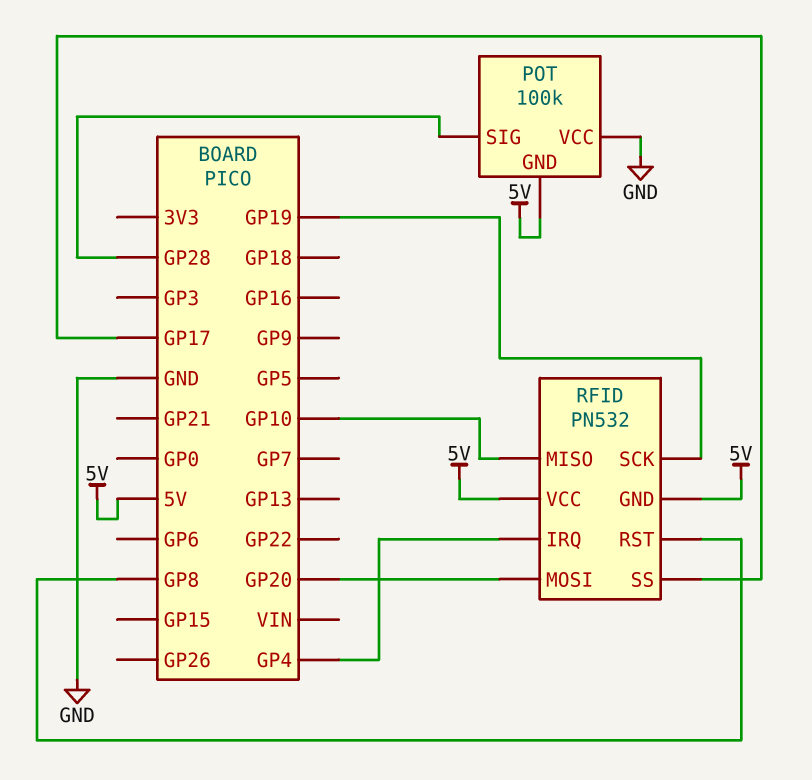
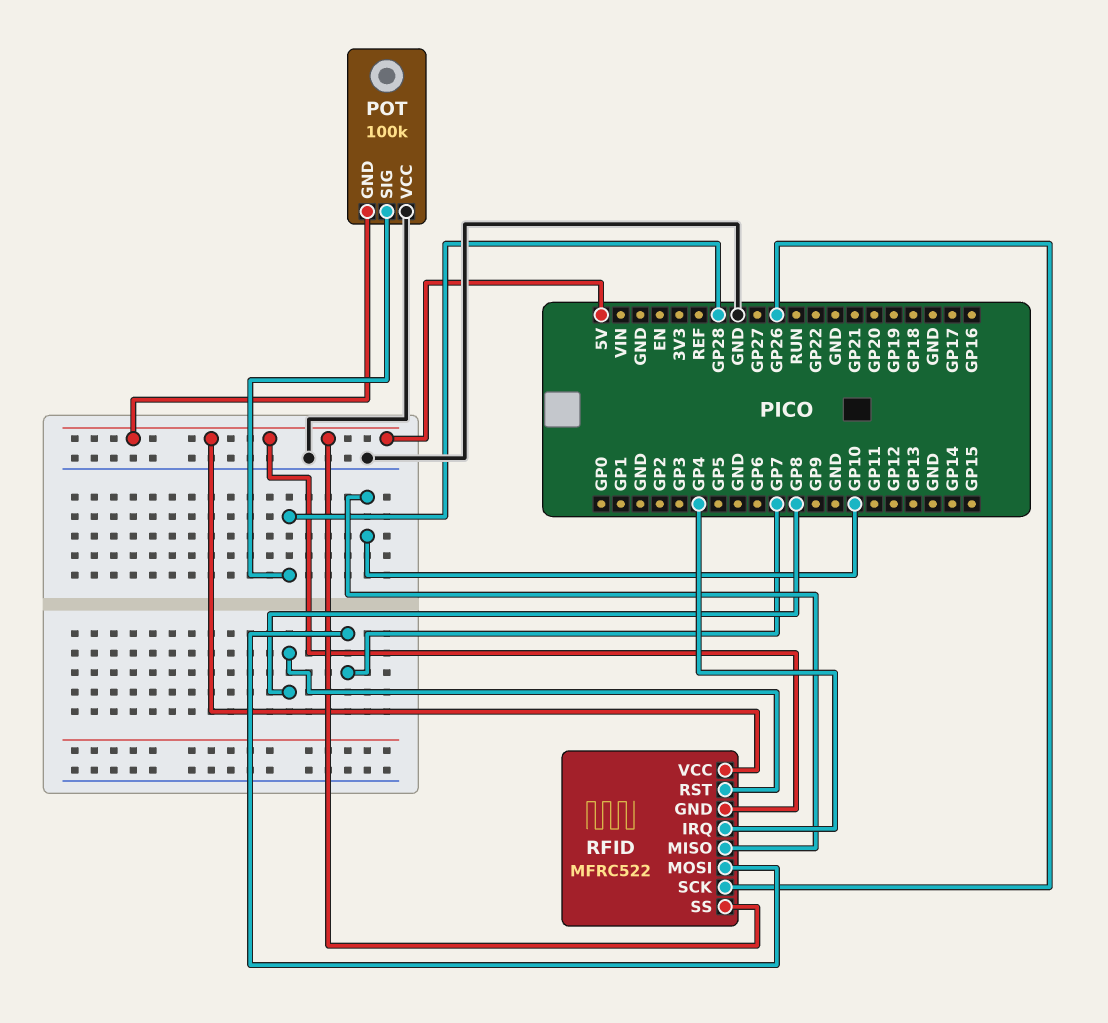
RFID: PN532 -> MFRC522
RFID pin MOSI: GP20 -> GP7
RFID pin SCK: GP19 -> GP26
RFID pin SS: GP17 -> 5V

